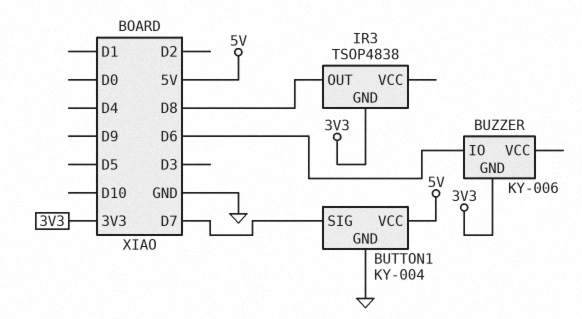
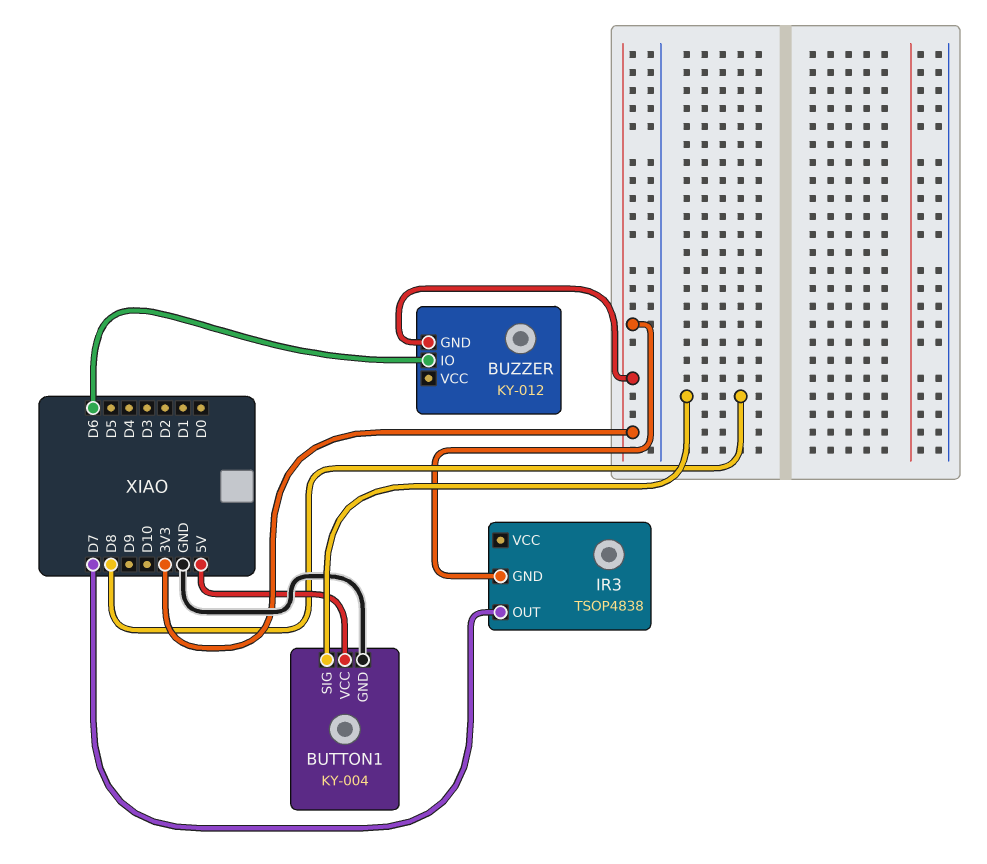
BUTTON1 pin SIG: D7 -> D8
BUZZER: KY-006 -> KY-012
IR3 pin OUT: D8 -> D7

